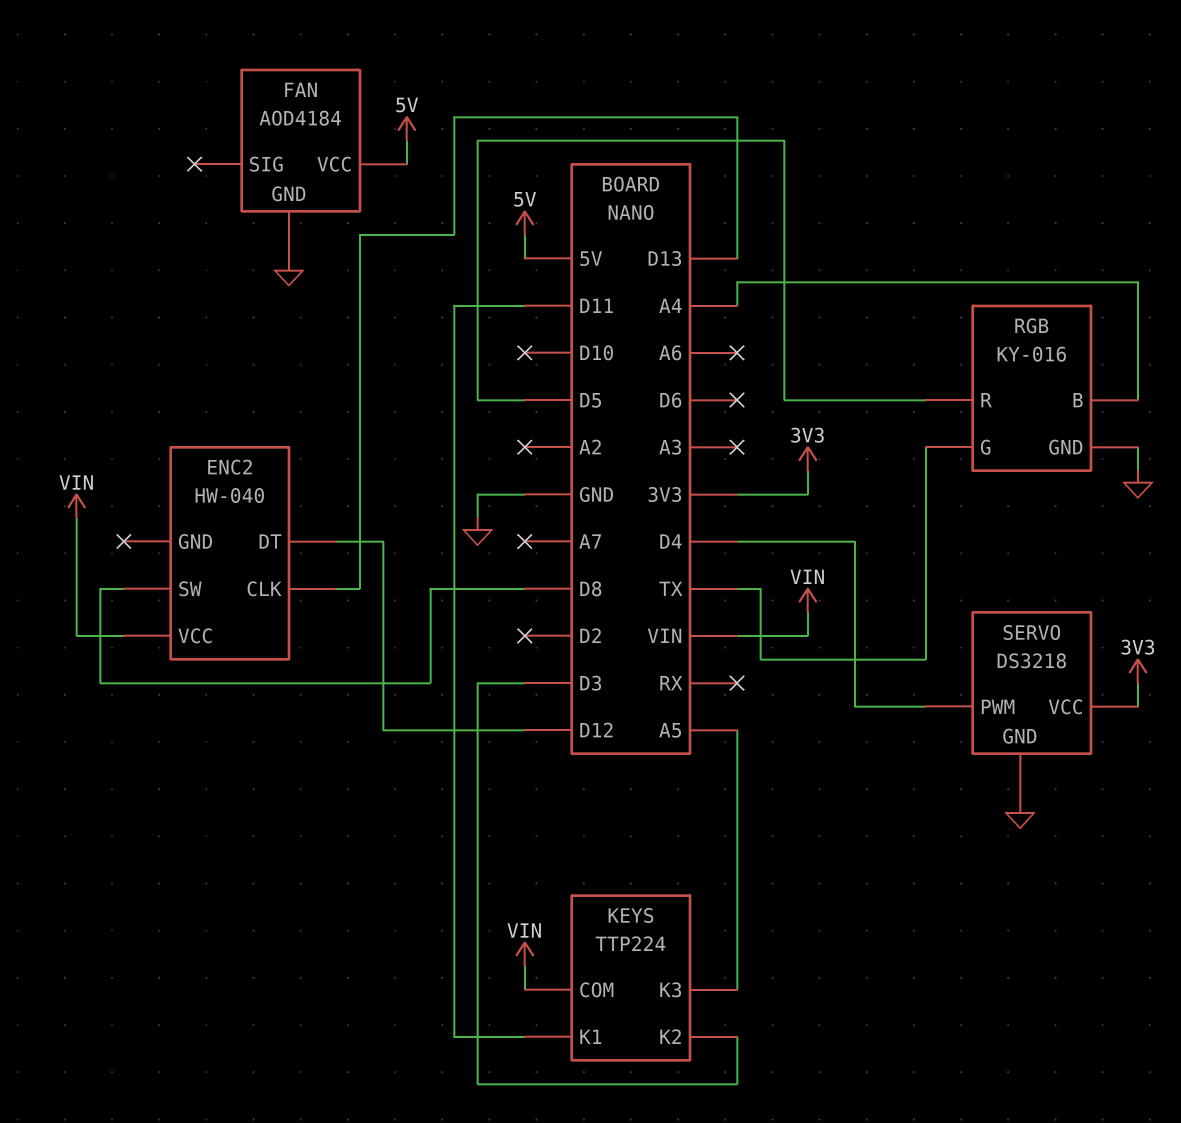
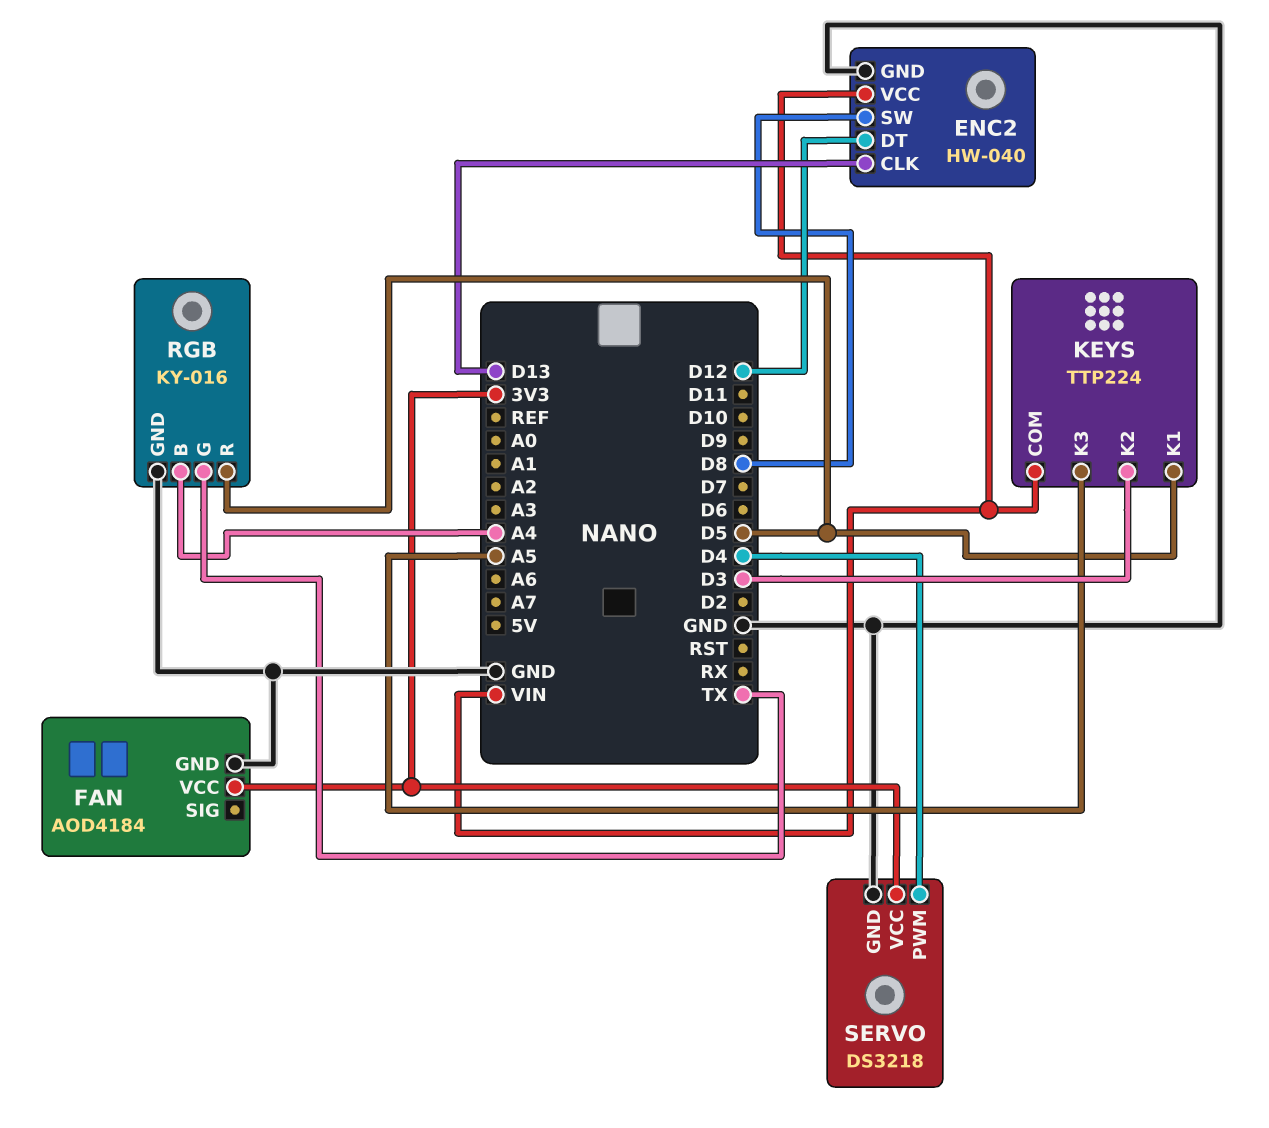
ENC2 pin GND: none -> GND
FAN pin VCC: 5V -> 3V3
KEYS pin K1: D11 -> D5

